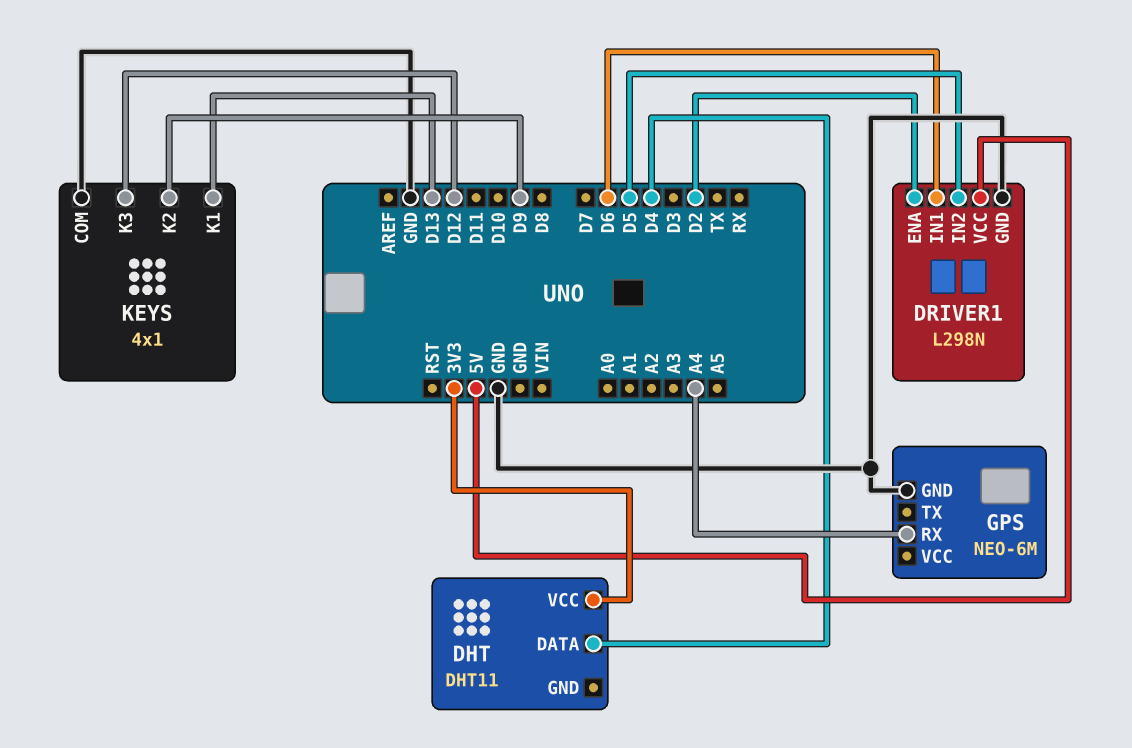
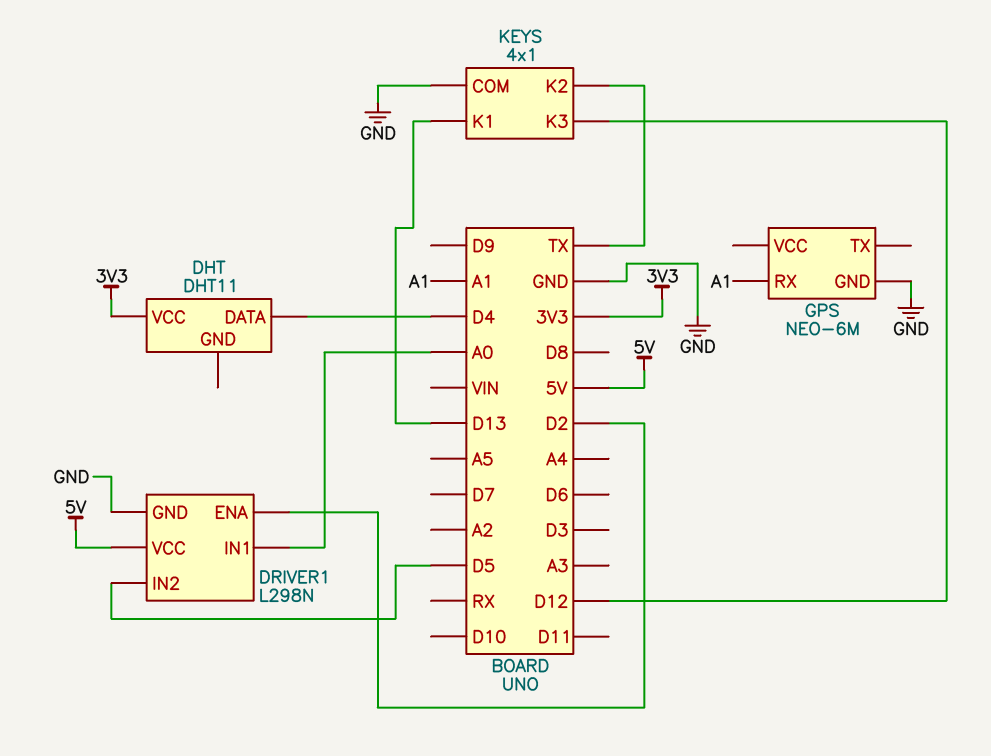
DRIVER1 pin IN1: D6 -> A0
GPS pin RX: A4 -> A1
KEYS pin K2: D9 -> TX

